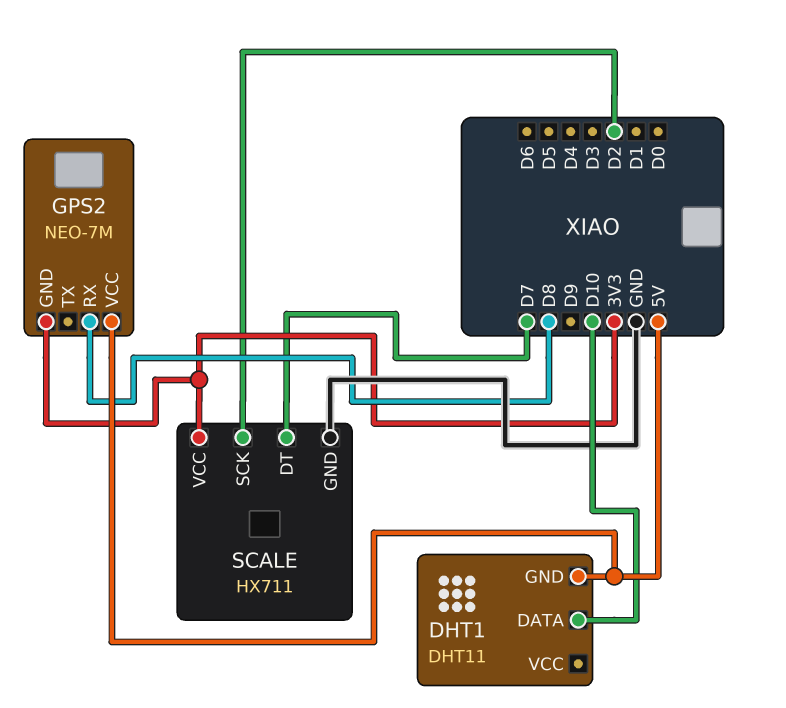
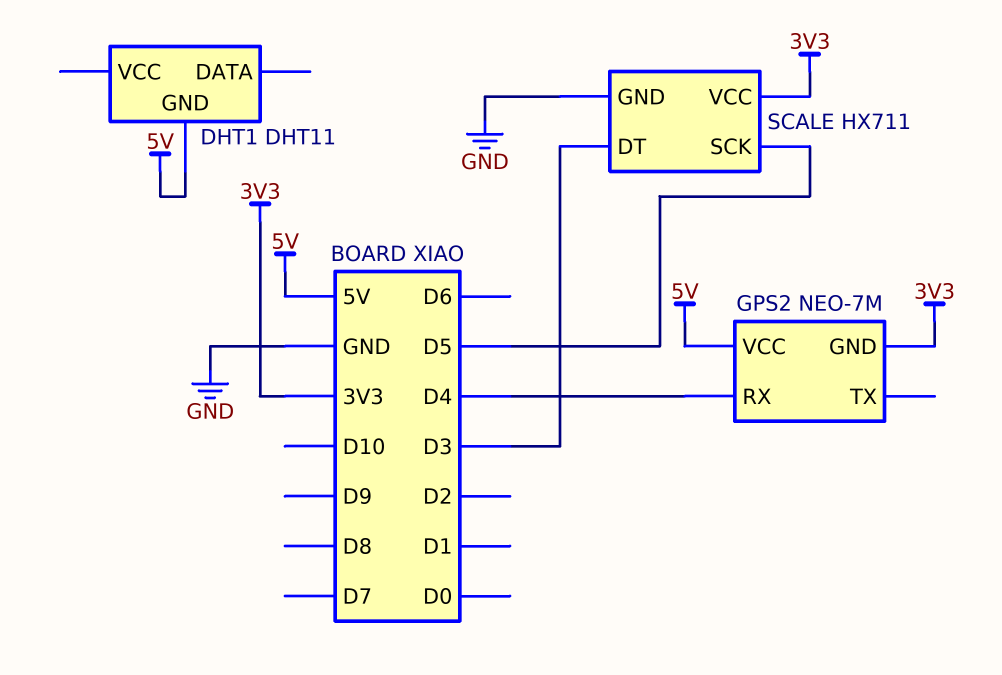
DHT1 pin DATA: D10 -> none
GPS2 pin RX: D8 -> D4
SCALE pin DT: D7 -> D3
SCALE pin SCK: D2 -> D5

